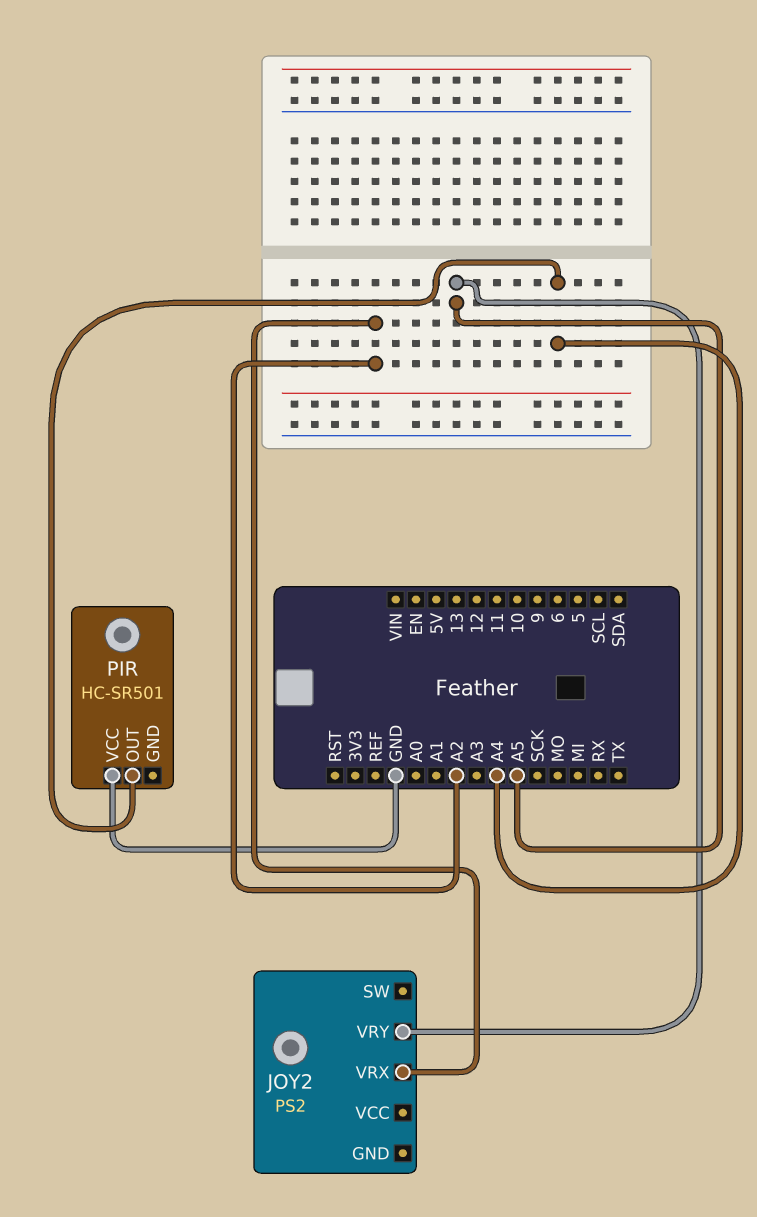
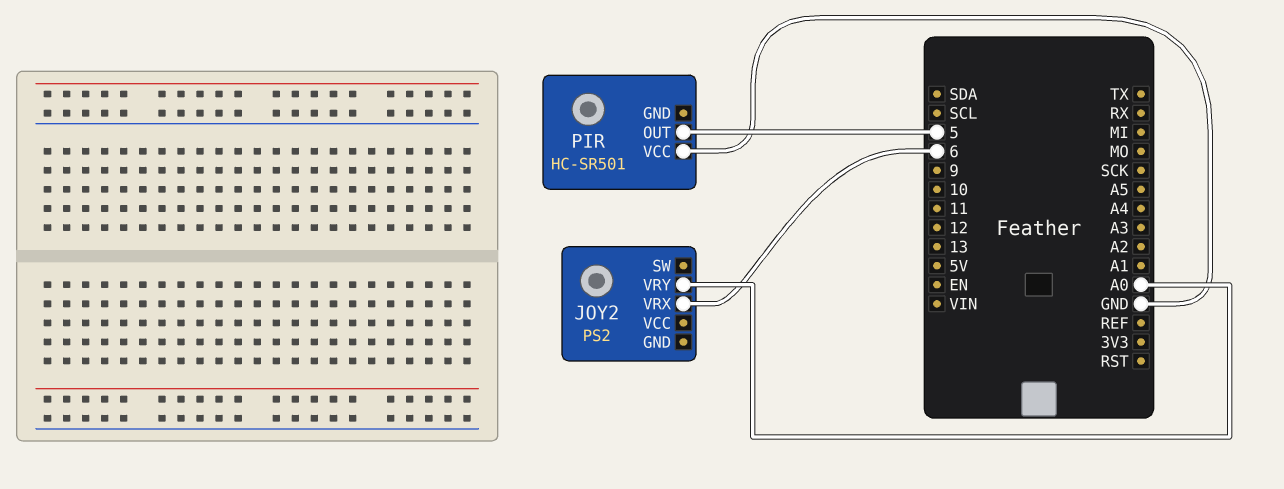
JOY2 pin VRX: A2 -> 6
JOY2 pin VRY: A5 -> A0
PIR pin OUT: A4 -> 5

